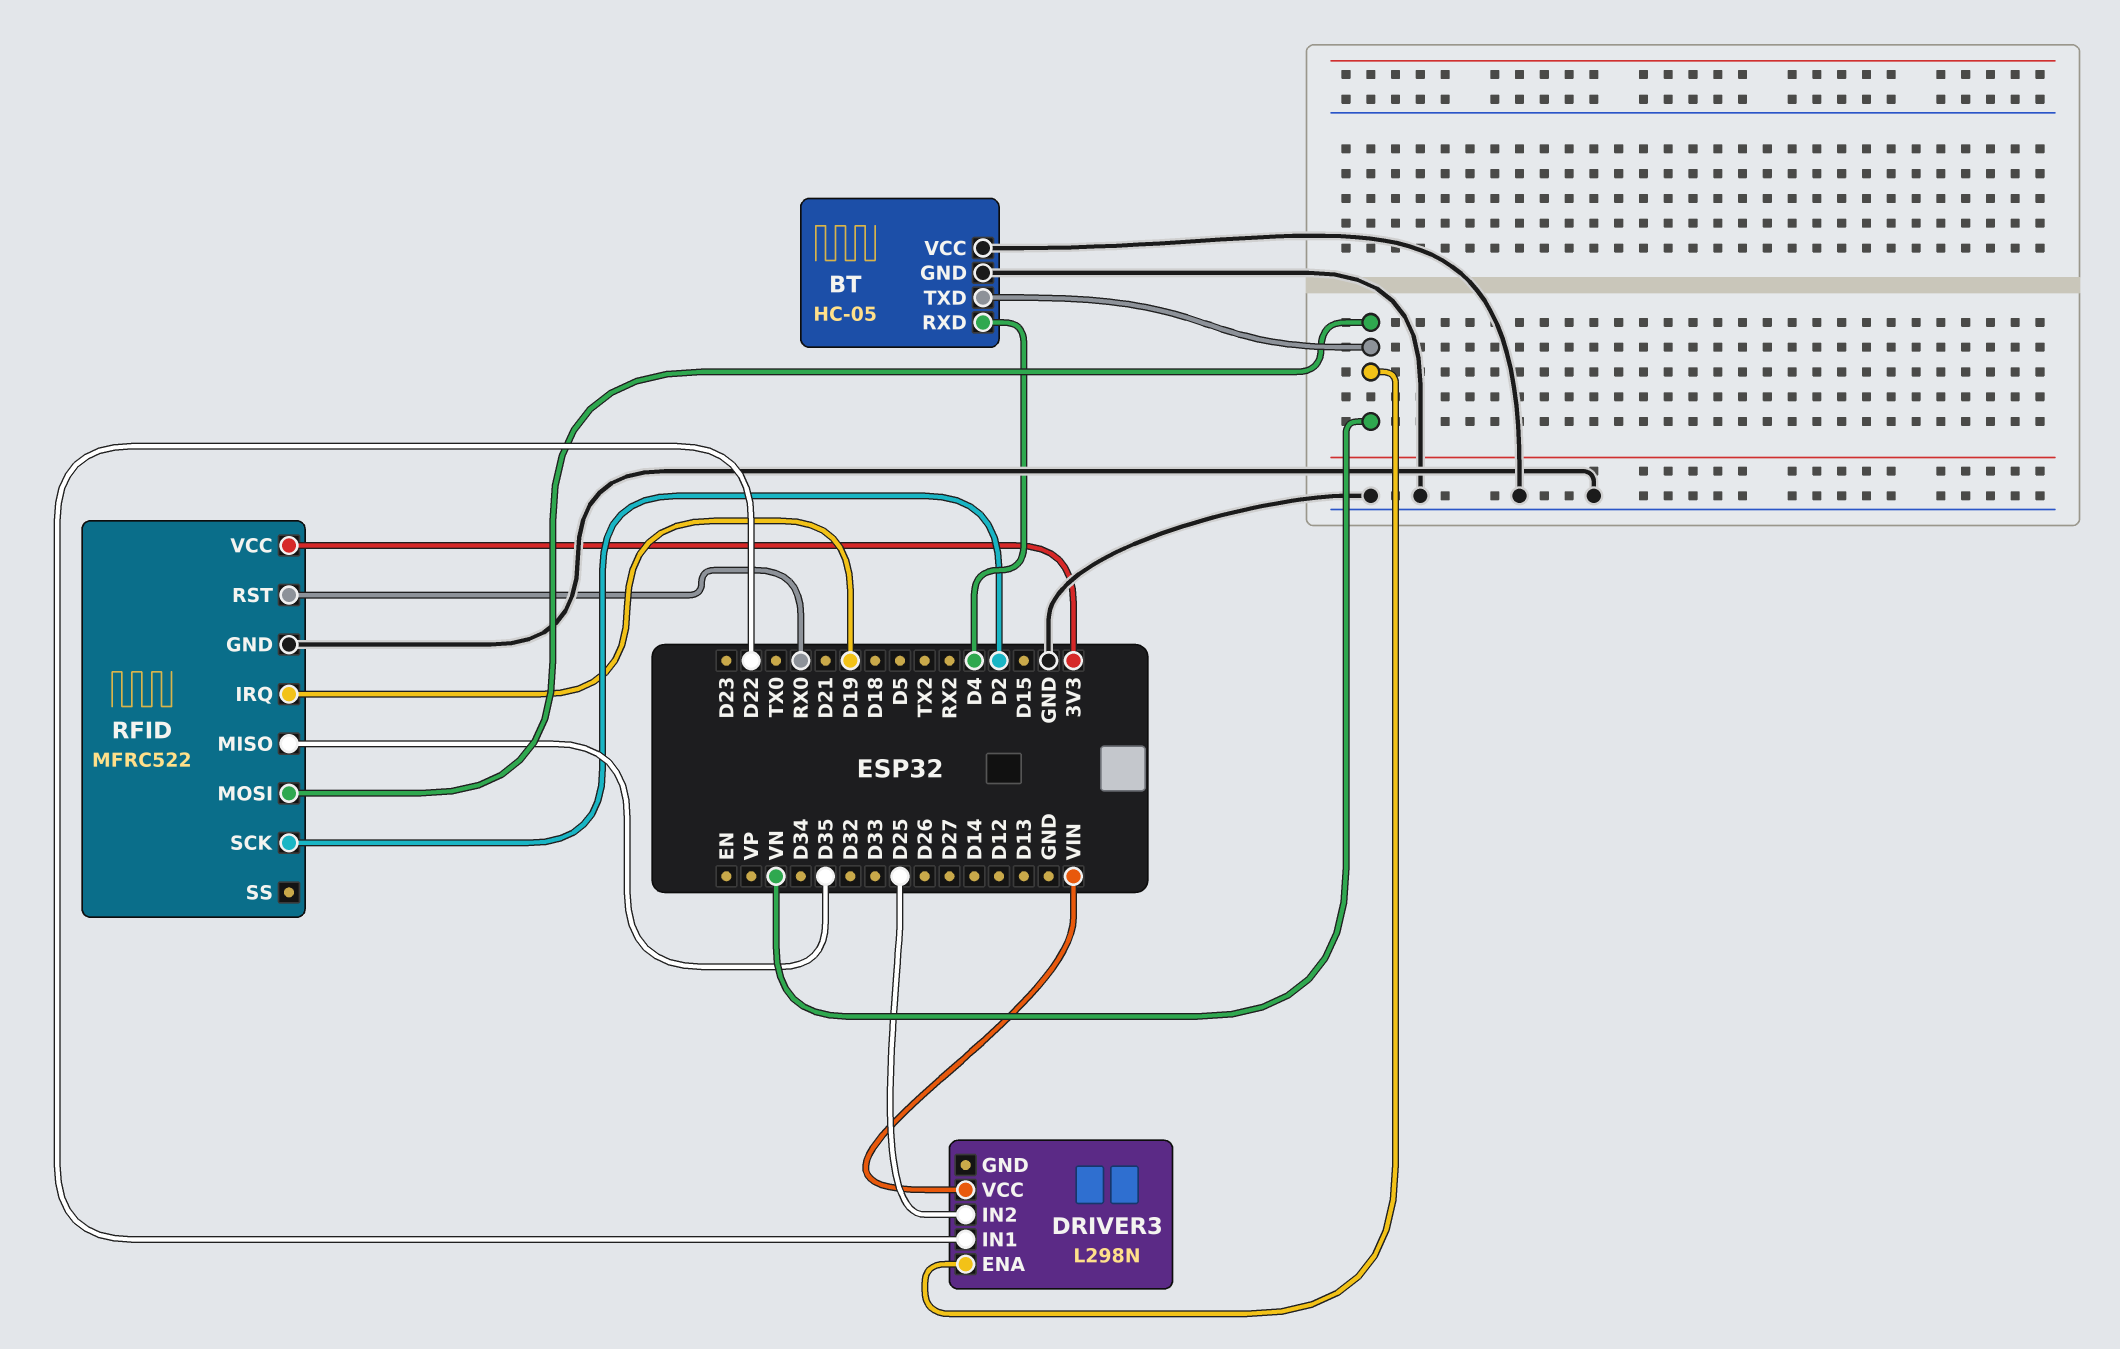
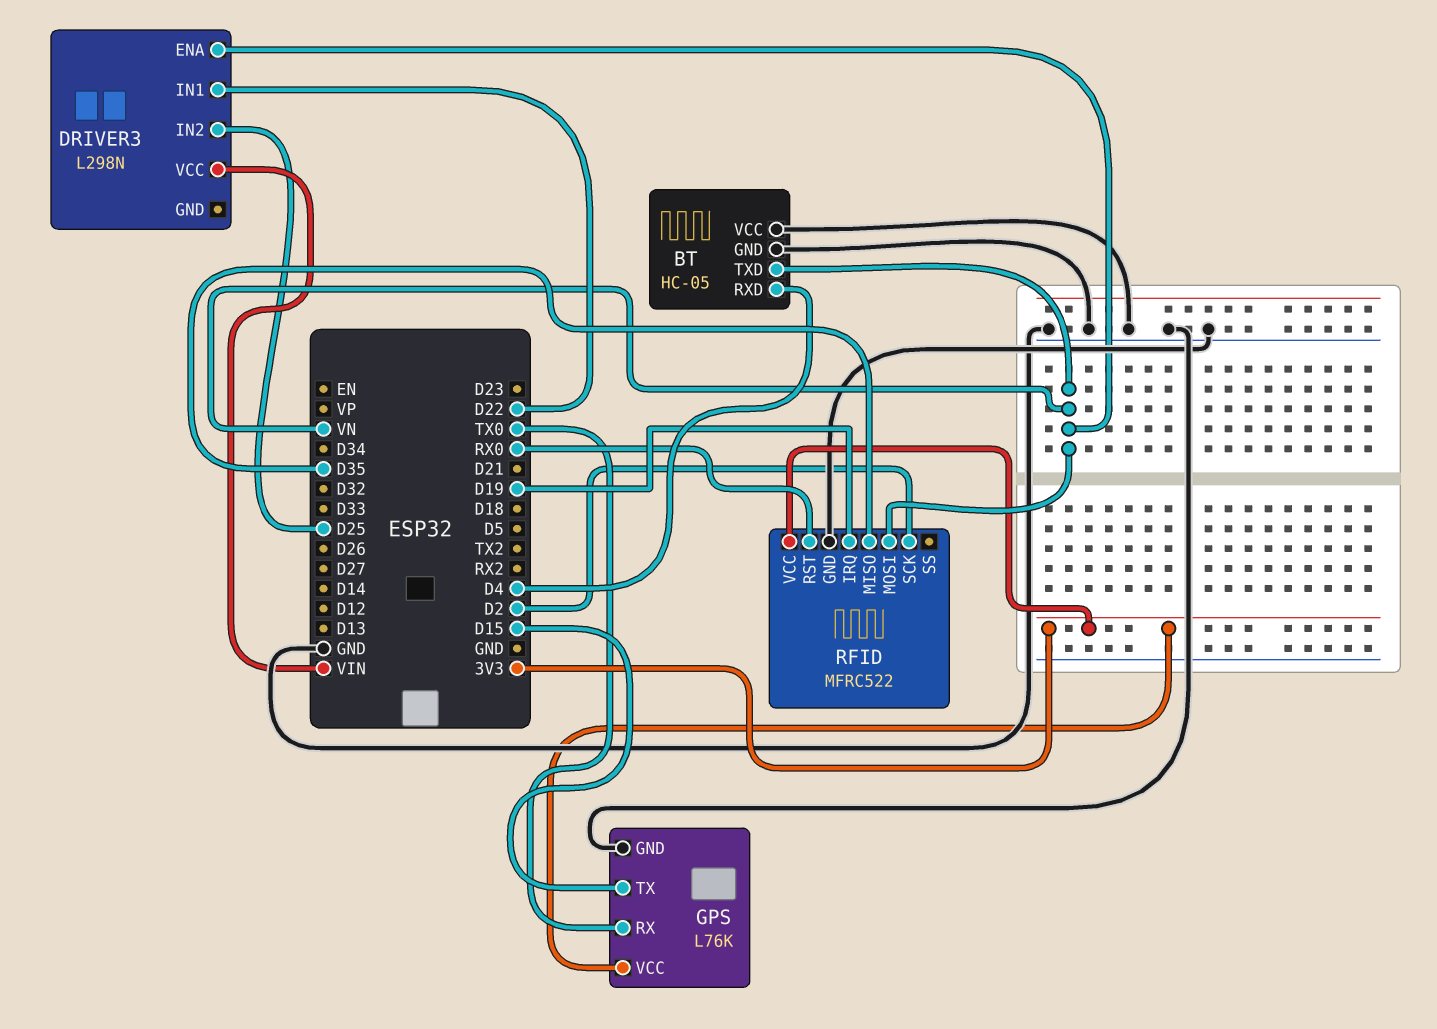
GPS: none -> L76K
GPS pin GND: none -> GND
GPS pin RX: none -> TX0
GPS pin TX: none -> D15
GPS pin VCC: none -> 3V3

